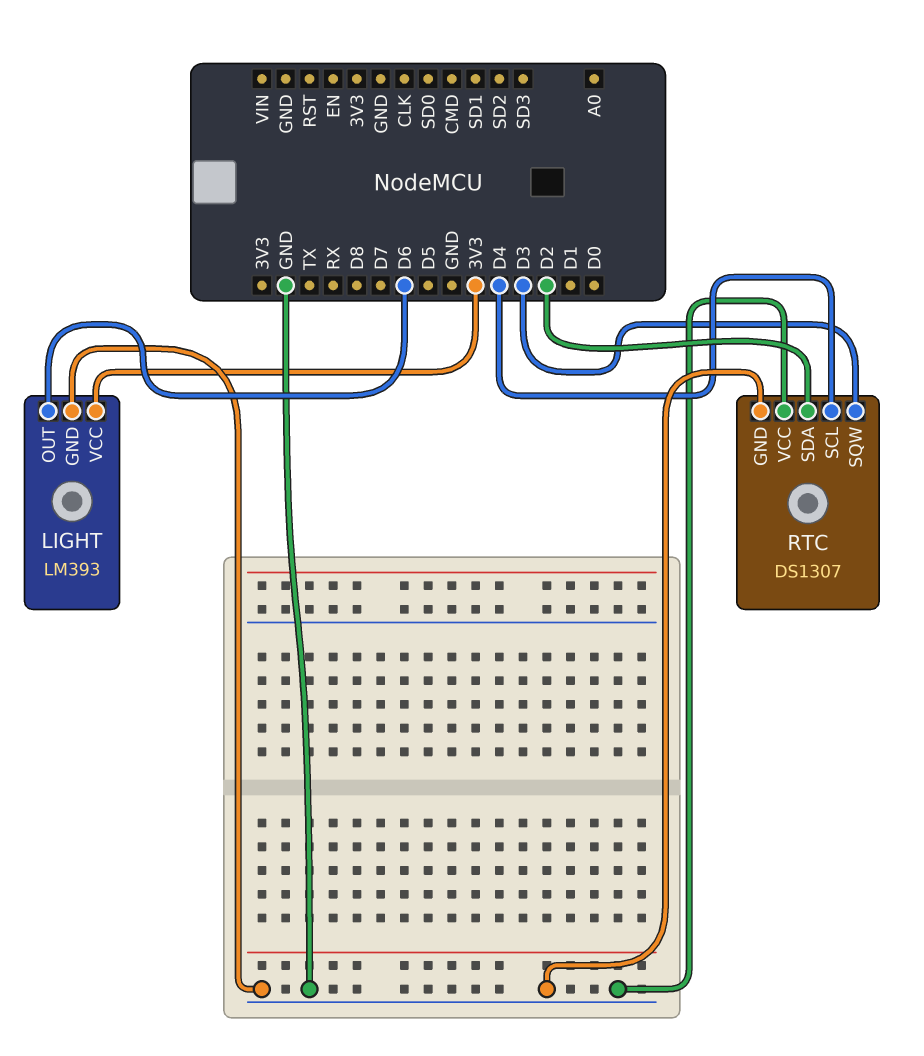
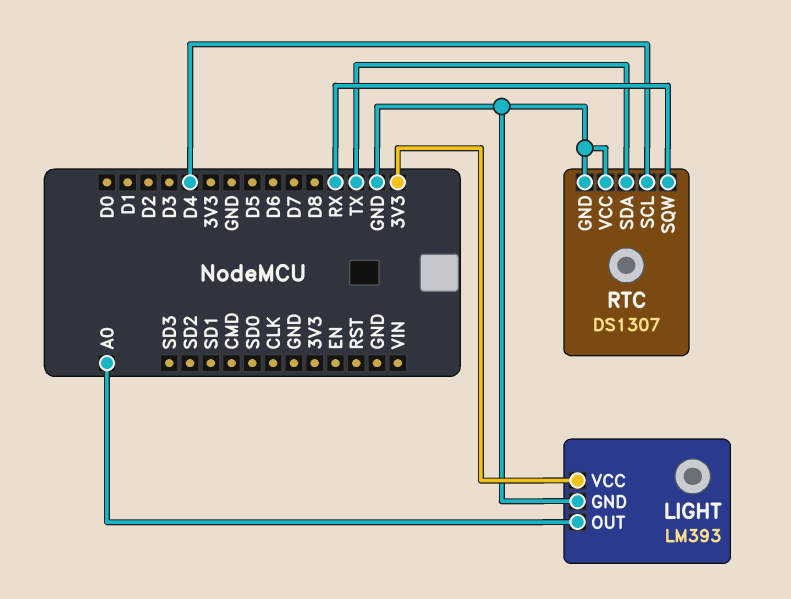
LIGHT pin OUT: D6 -> A0
RTC pin SDA: D2 -> TX
RTC pin SQW: D3 -> RX

